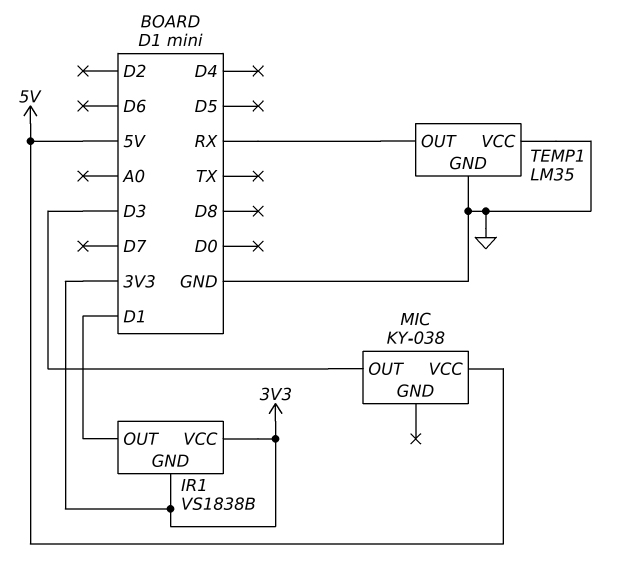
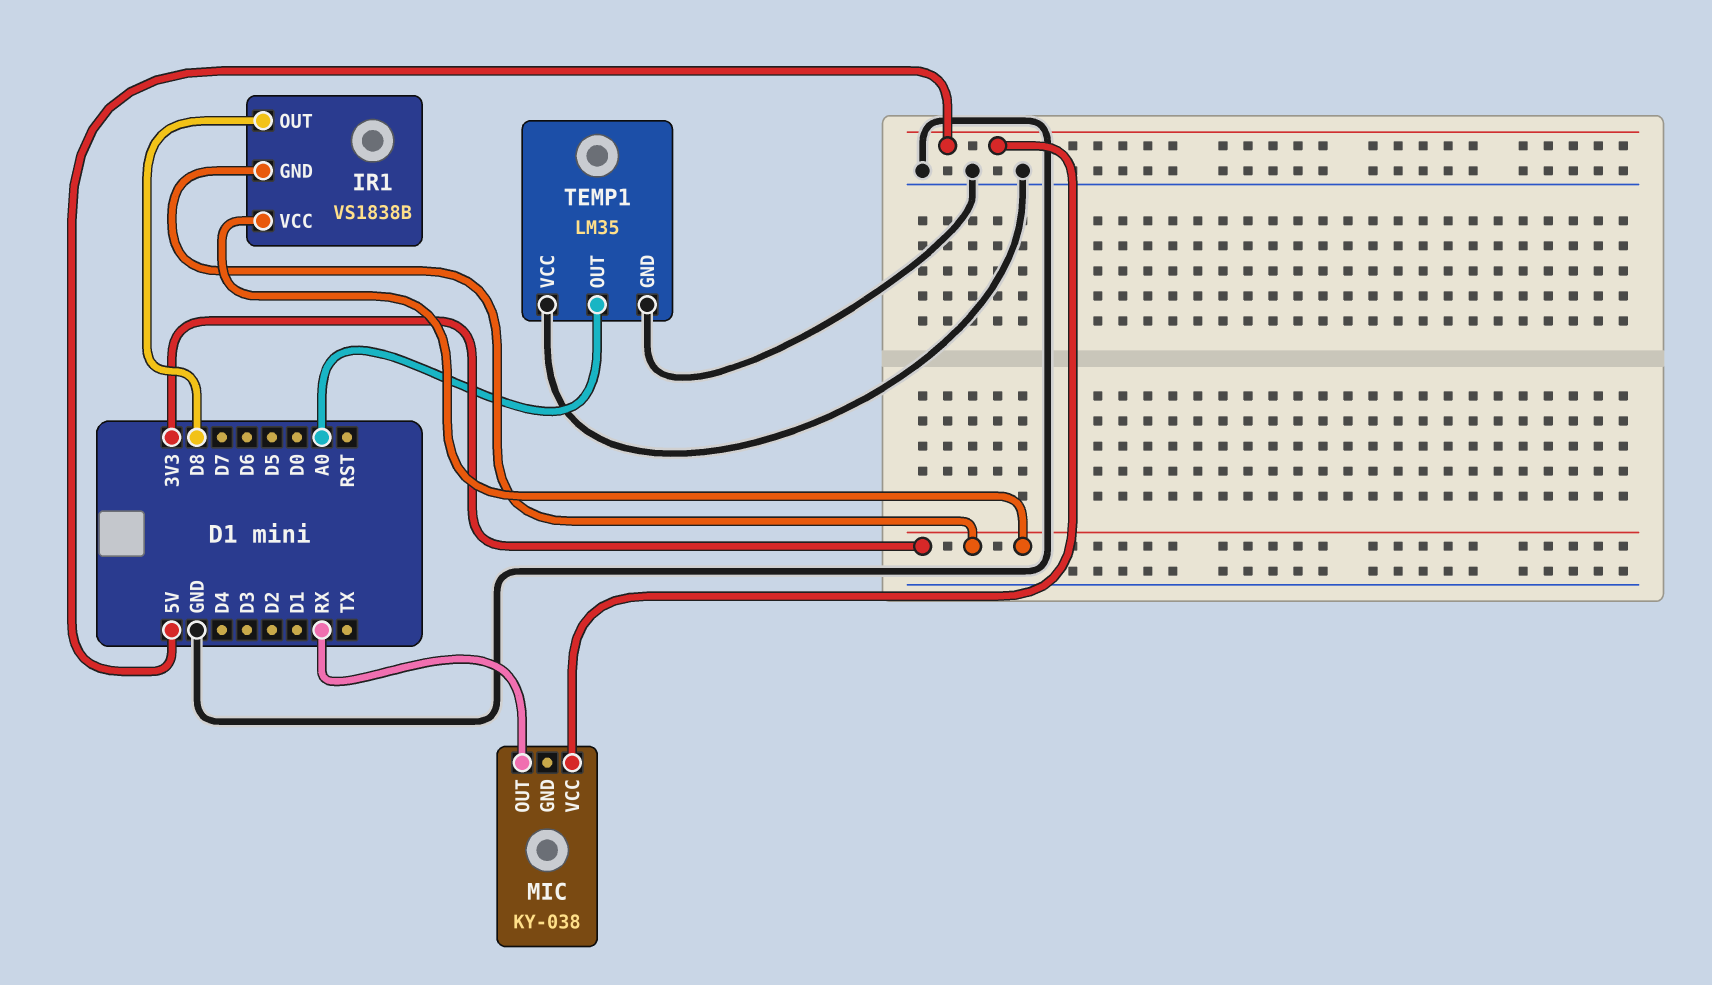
IR1 pin OUT: D1 -> D8
MIC pin OUT: D3 -> RX
TEMP1 pin OUT: RX -> A0

